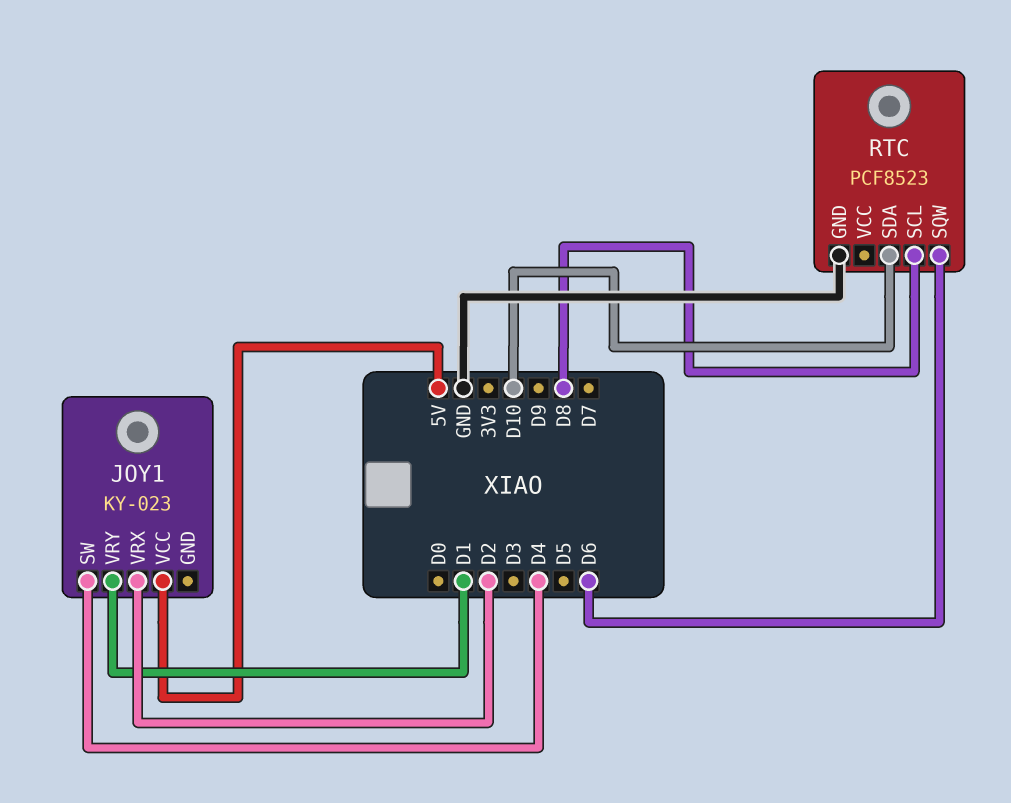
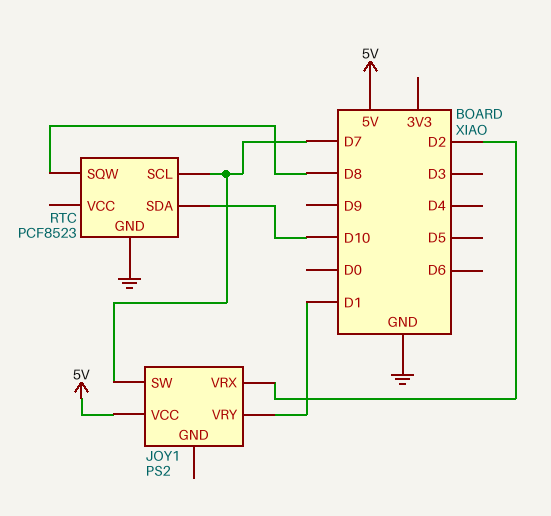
JOY1: KY-023 -> PS2
JOY1 pin SW: D4 -> D7
RTC pin SCL: D8 -> D7
RTC pin SQW: D6 -> D8

